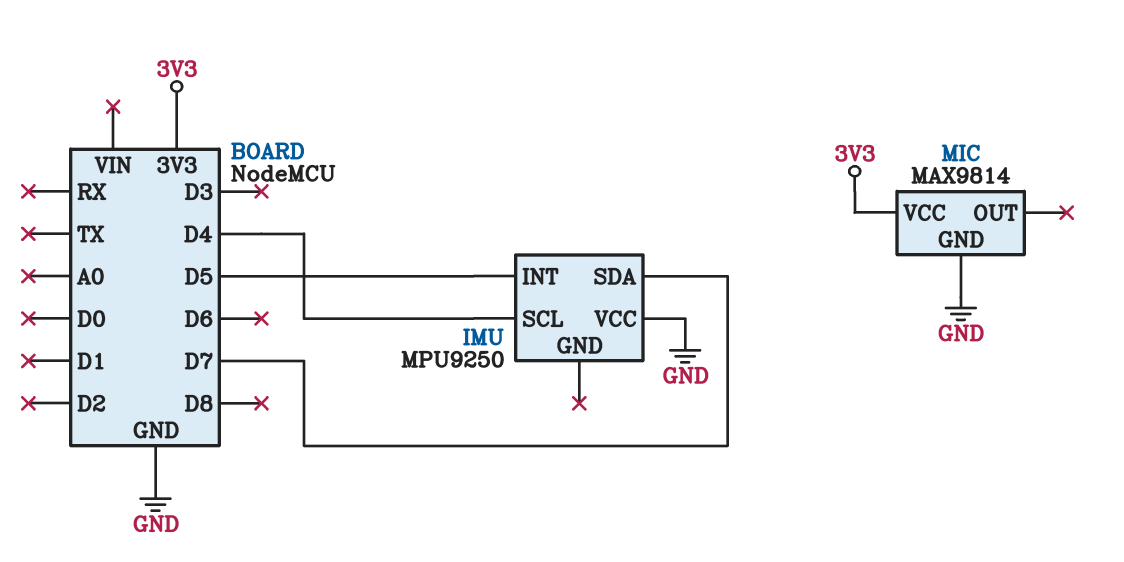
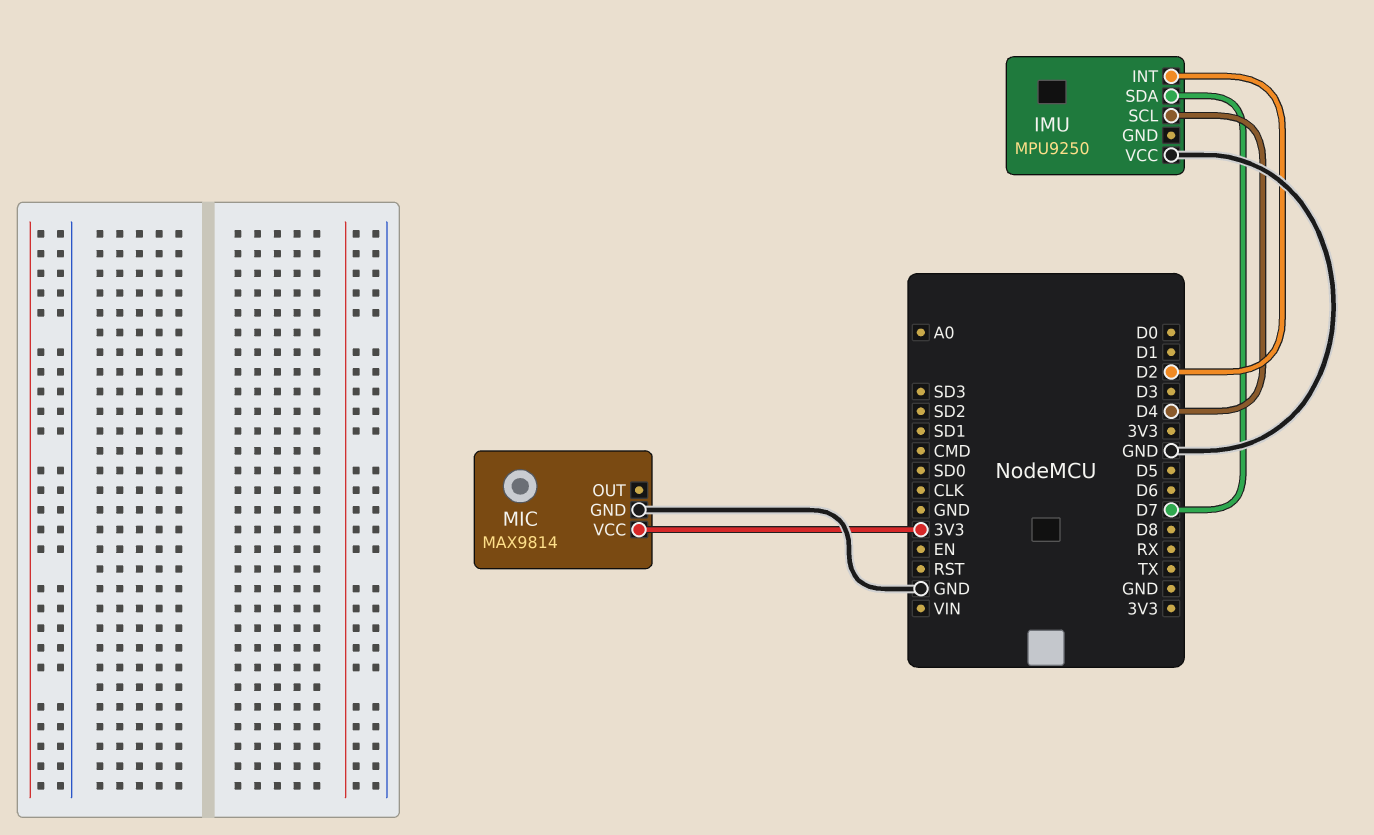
IMU pin INT: D5 -> D2

